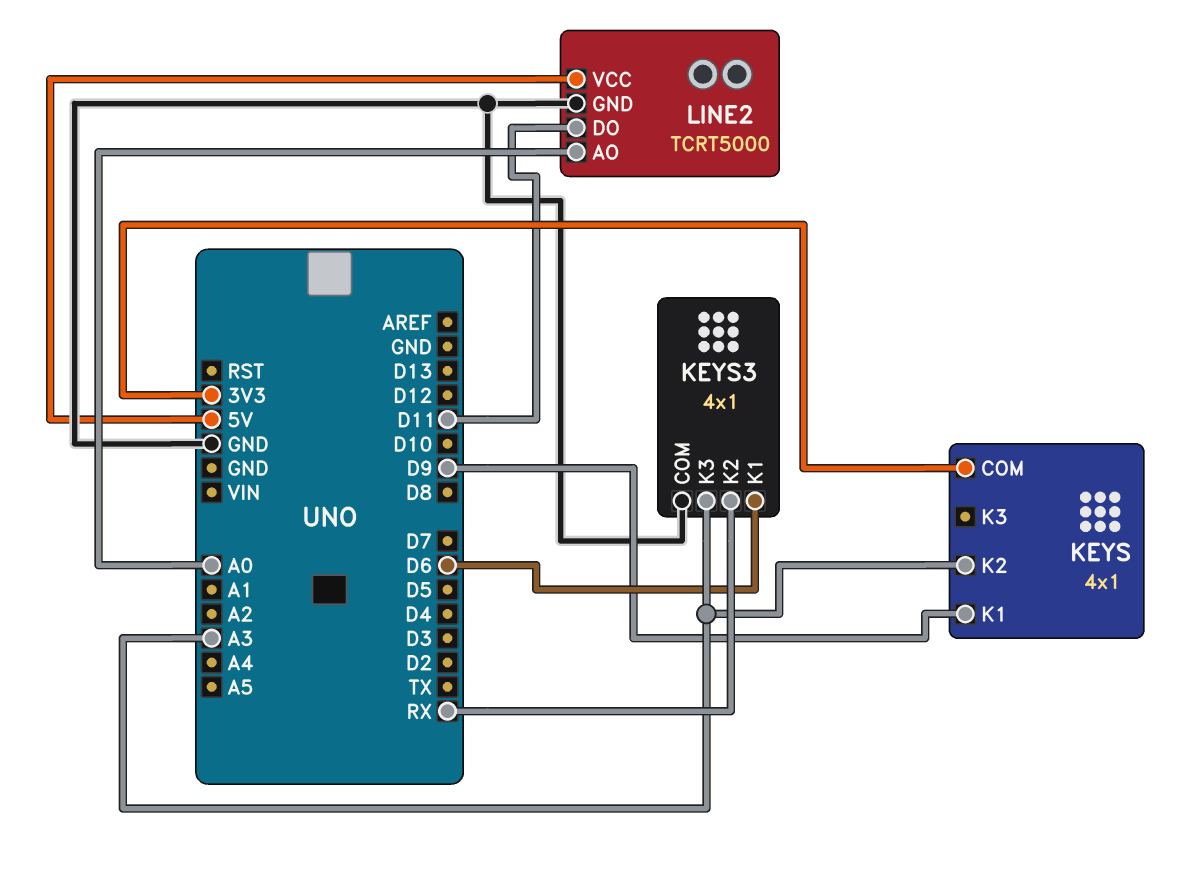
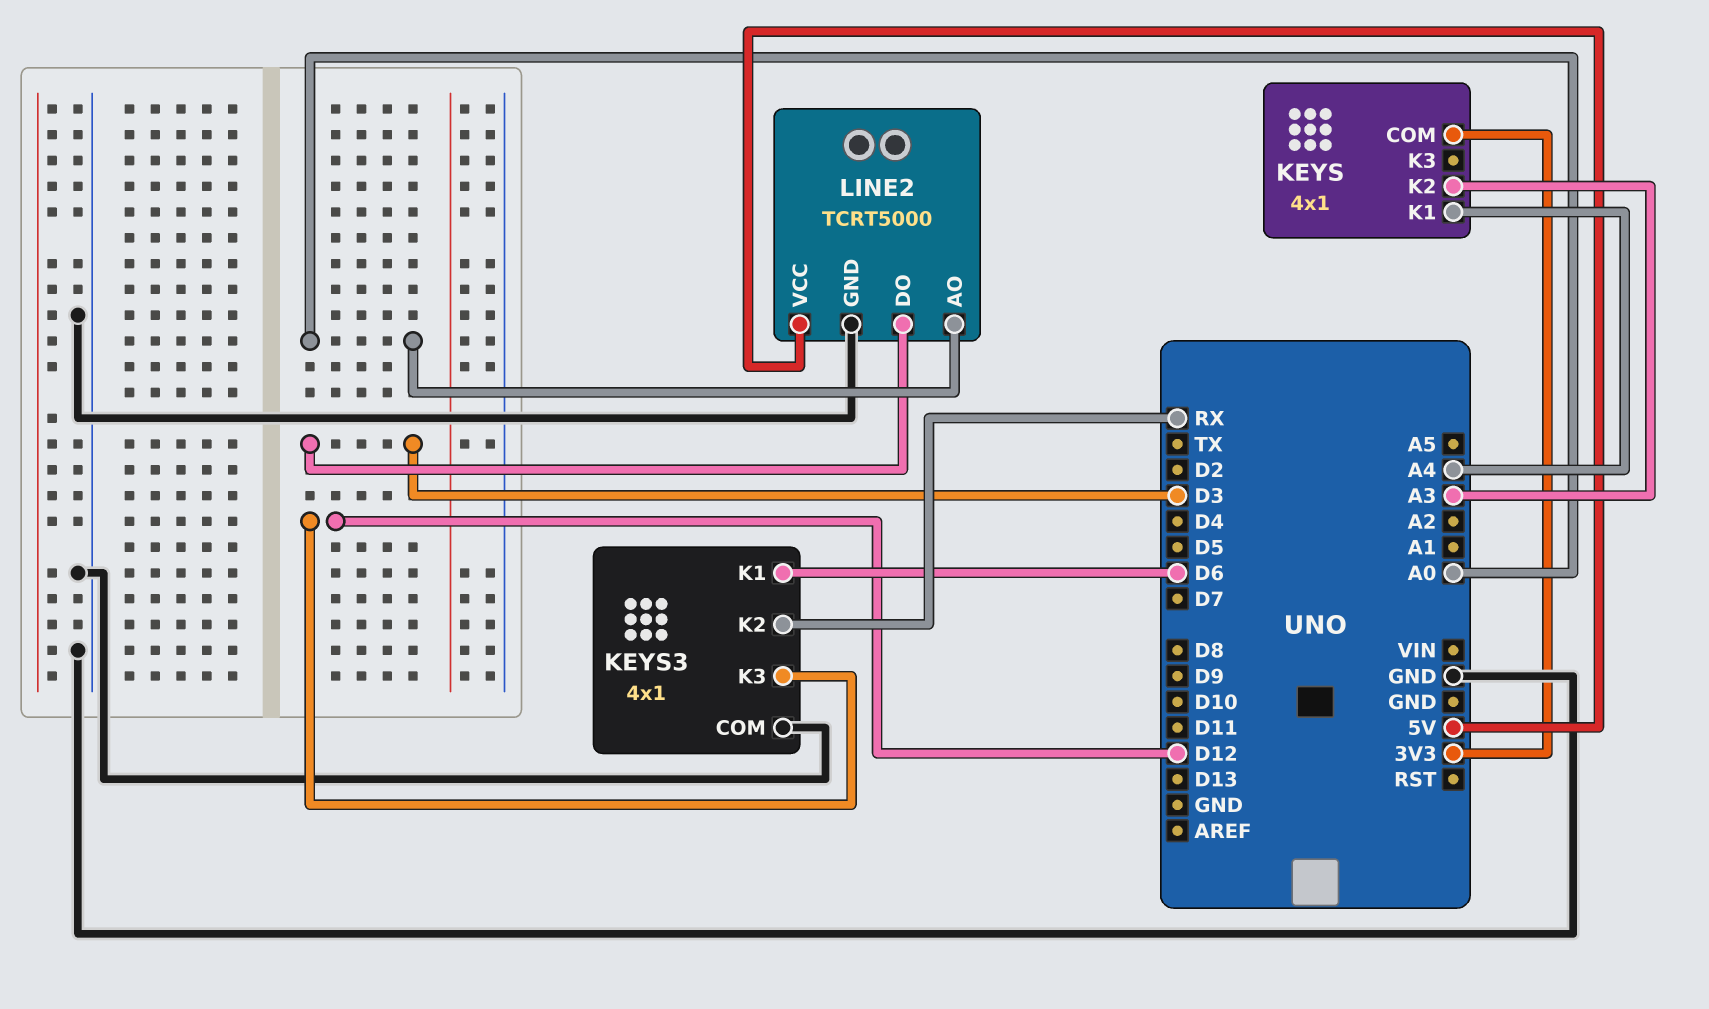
KEYS pin K1: D9 -> A4
KEYS3 pin K3: A3 -> D12
LINE2 pin DO: D11 -> D3

